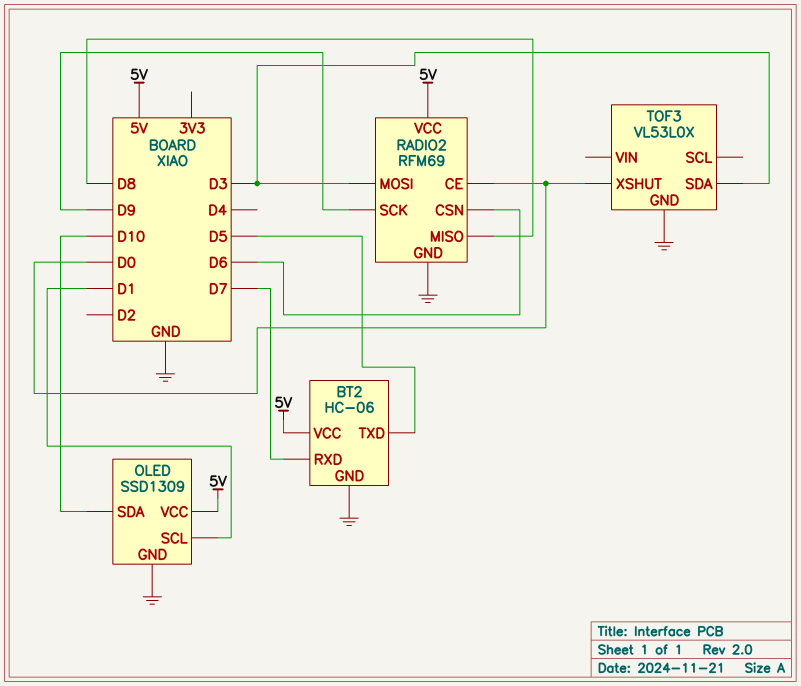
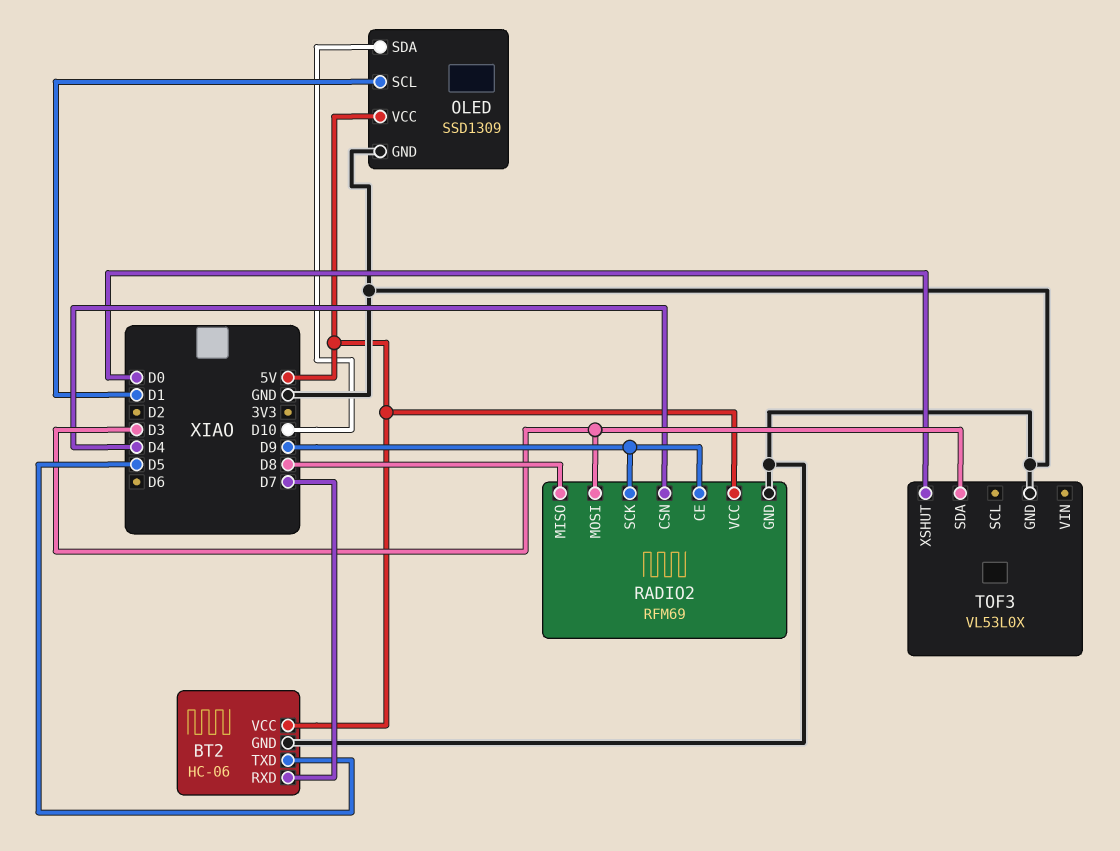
RADIO2 pin CE: D0 -> D9
RADIO2 pin CSN: D6 -> D4

